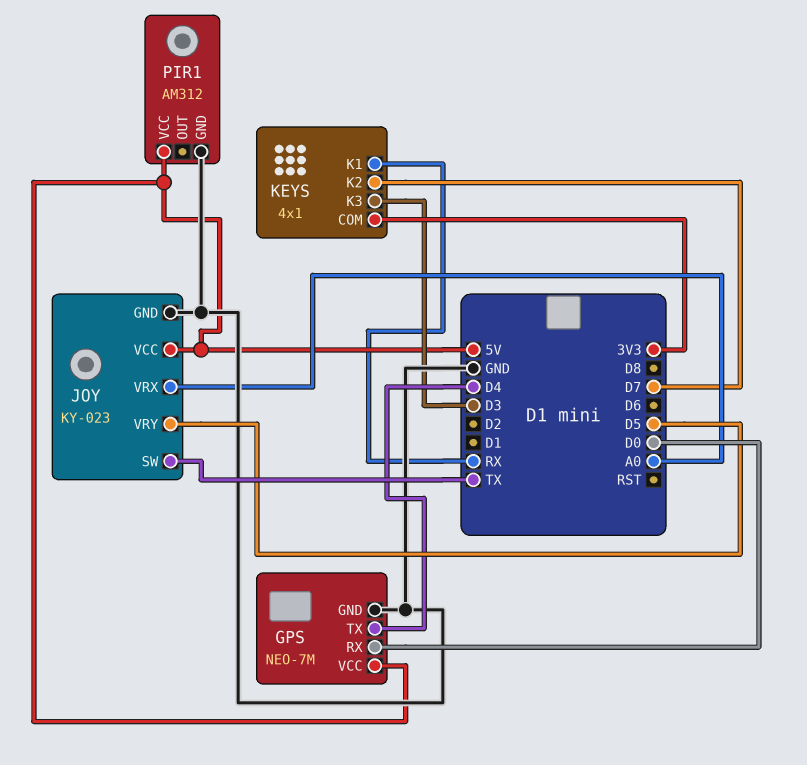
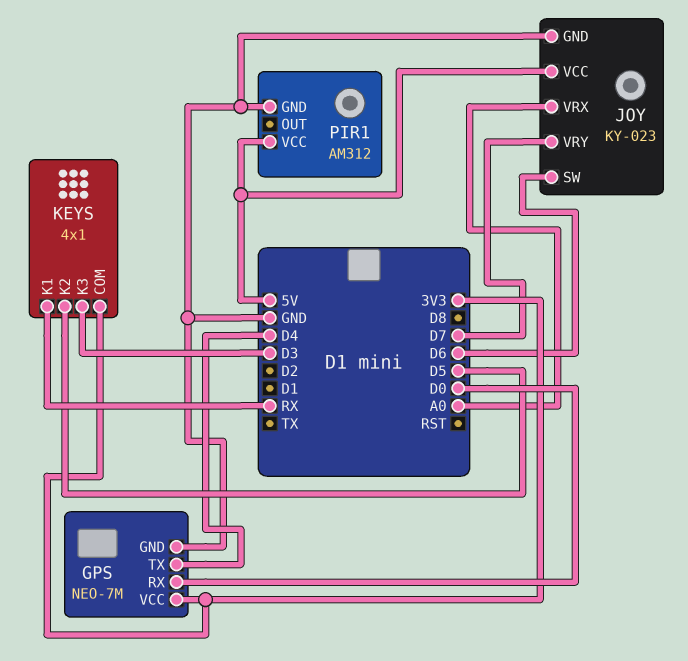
GPS pin VCC: 5V -> 3V3
JOY pin SW: TX -> D6
JOY pin VRY: D5 -> D7
KEYS pin K2: D7 -> D5

